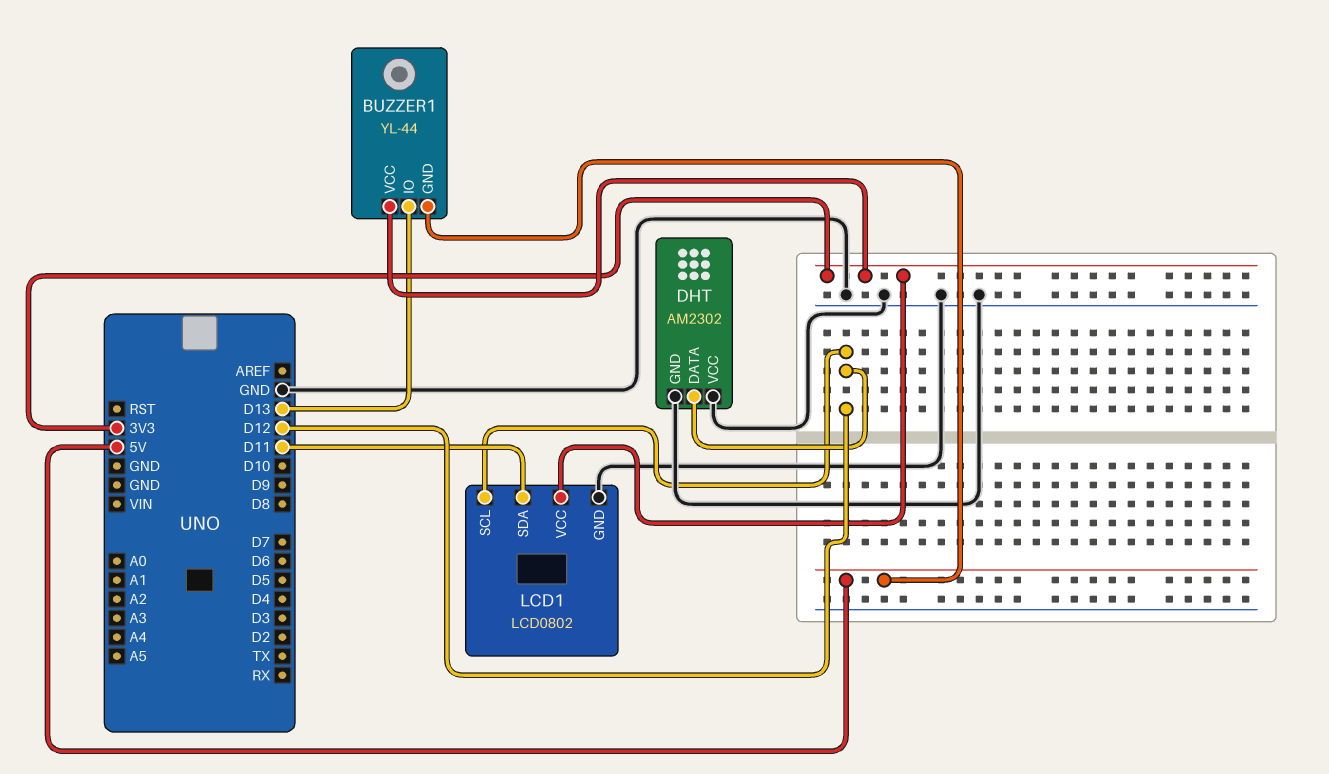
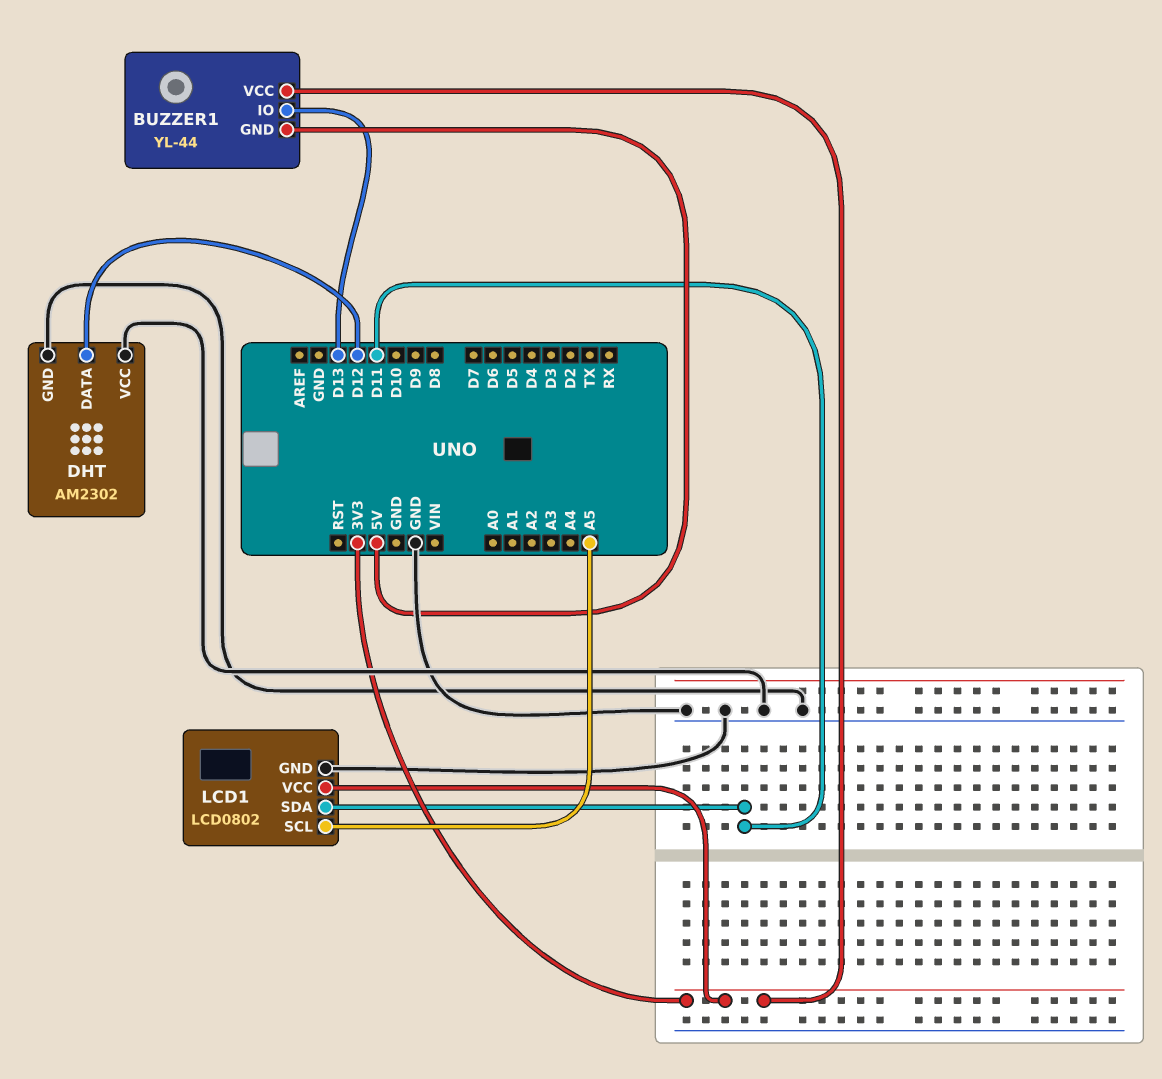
LCD1 pin SCL: D12 -> A5

